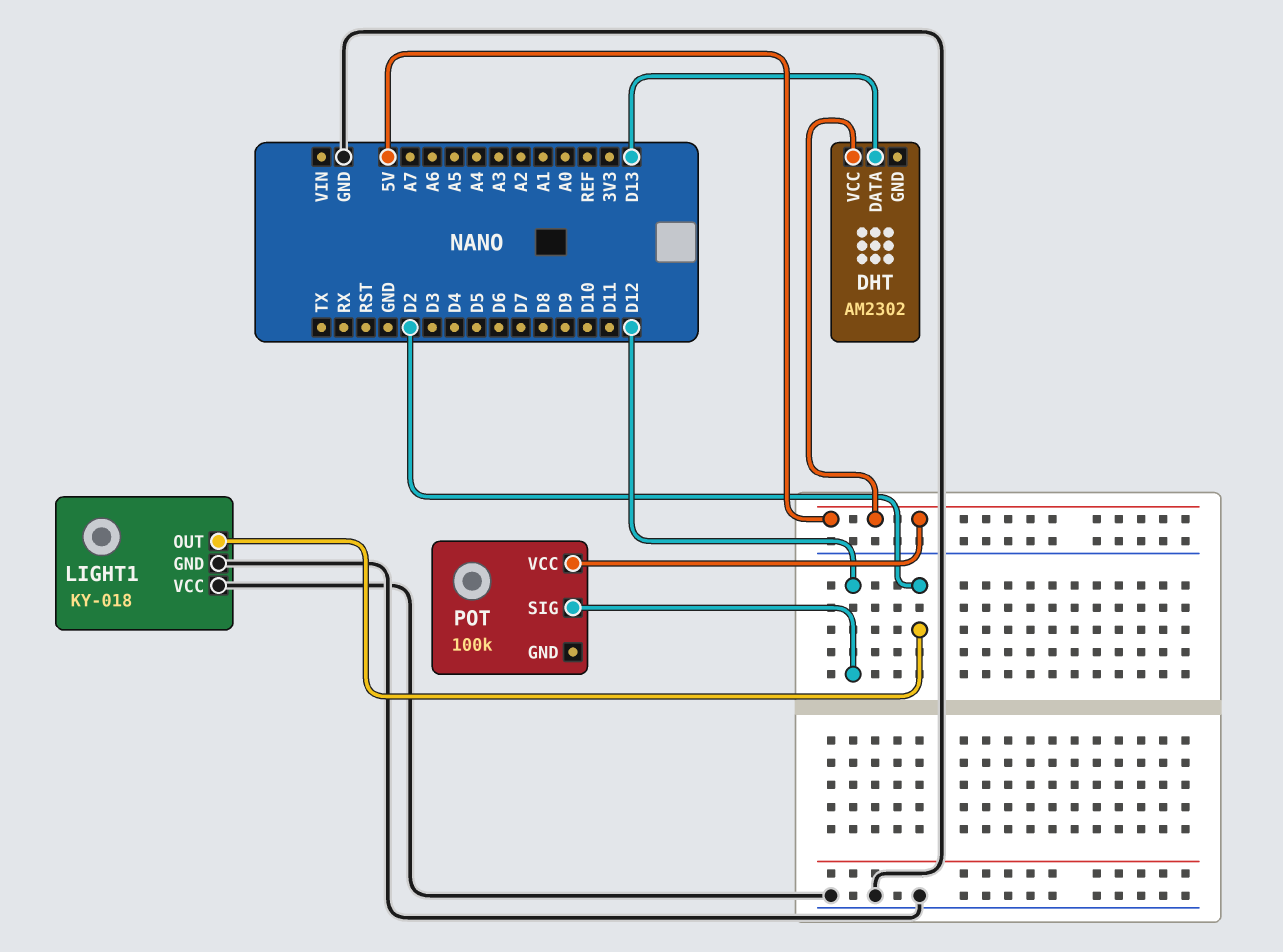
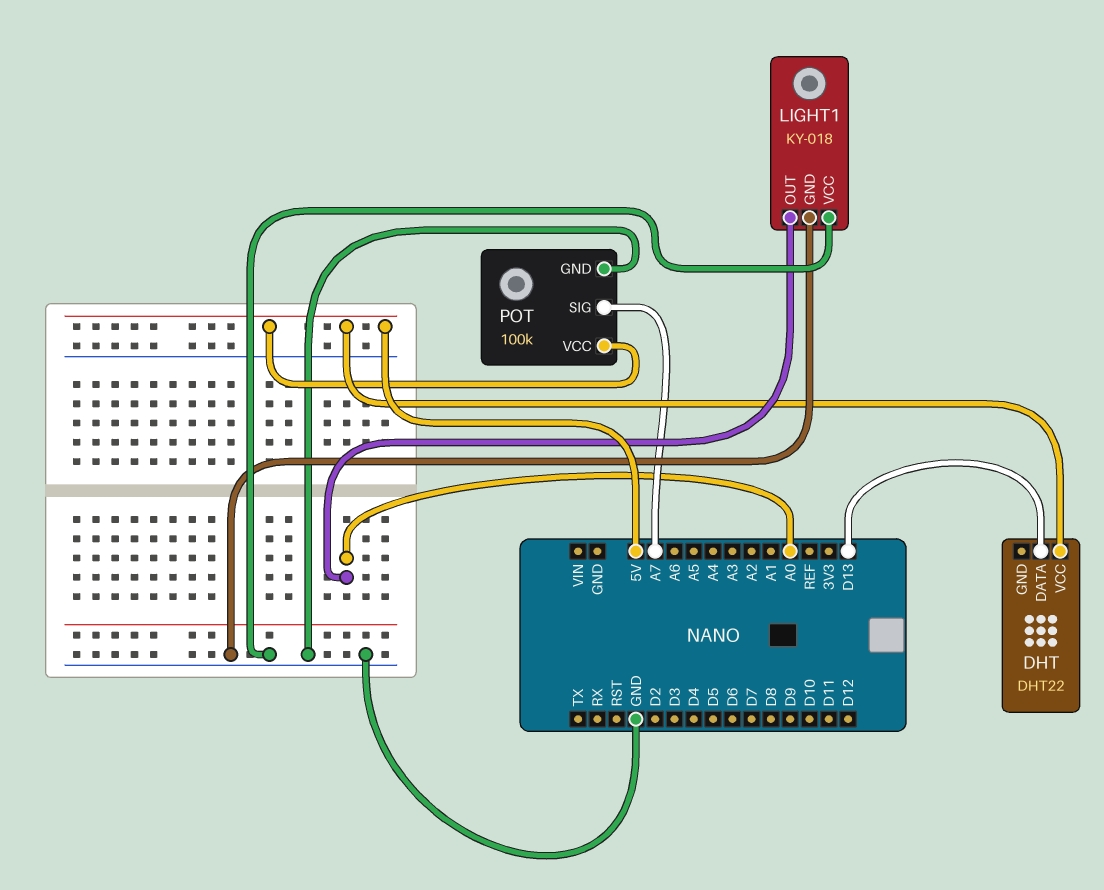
DHT: AM2302 -> DHT22
LIGHT1 pin OUT: D2 -> A0
POT pin GND: none -> GND
POT pin SIG: D12 -> A7

